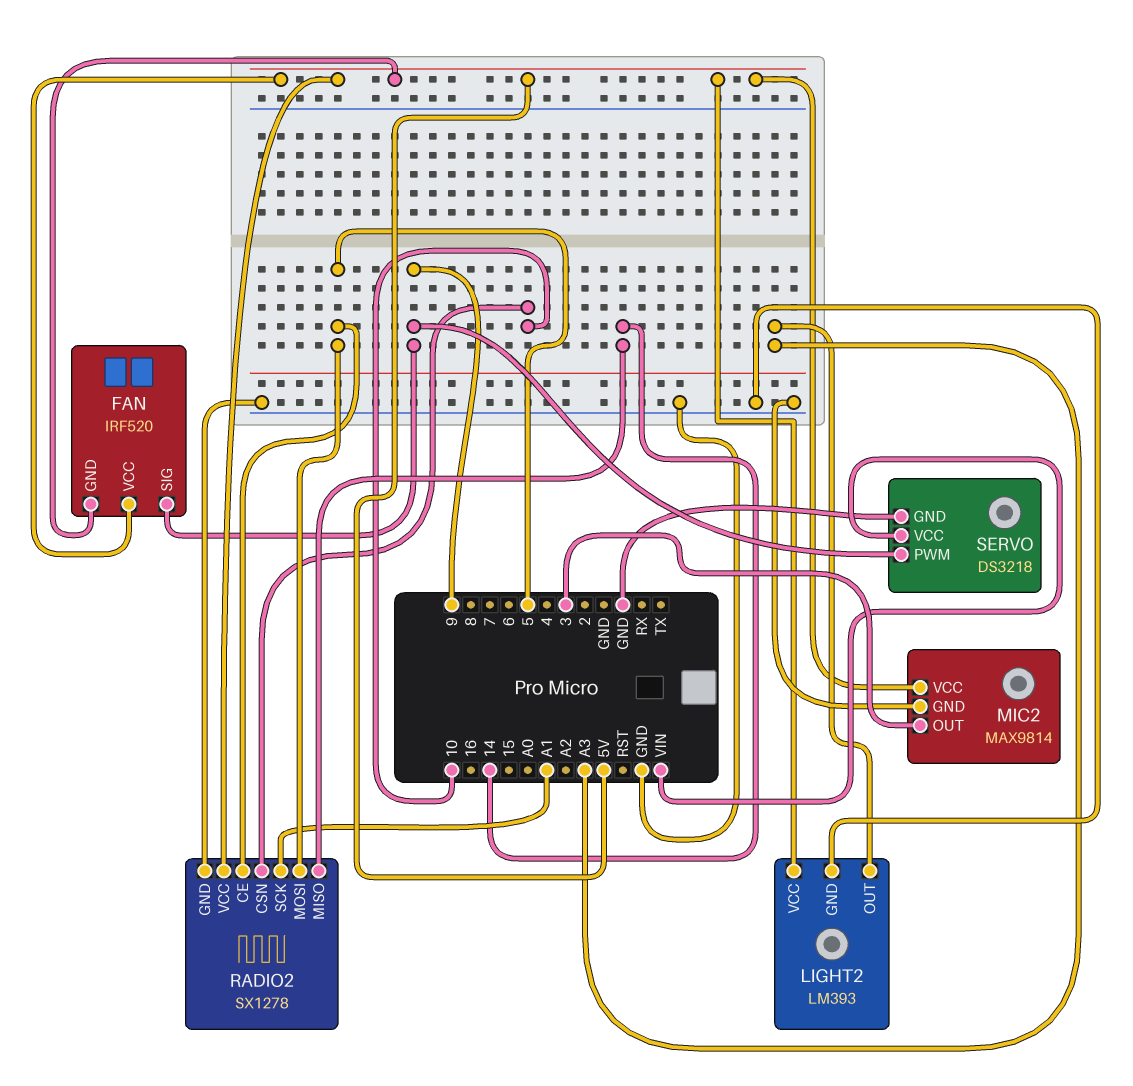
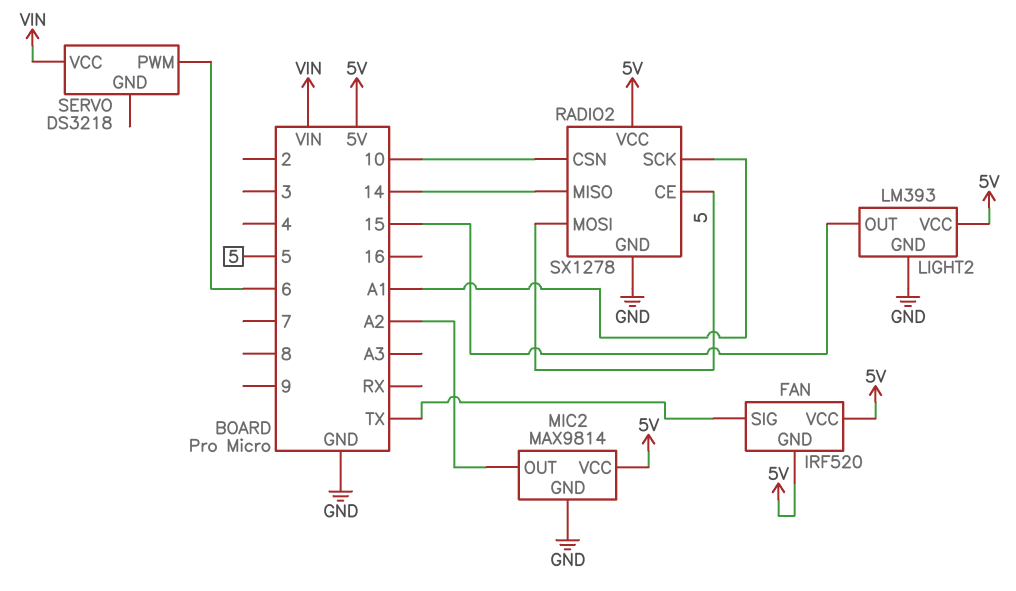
FAN pin SIG: 9 -> TX
LIGHT2 pin OUT: A3 -> 15
MIC2 pin OUT: 3 -> A2
SERVO pin GND: GND -> none
SERVO pin PWM: 9 -> 6

